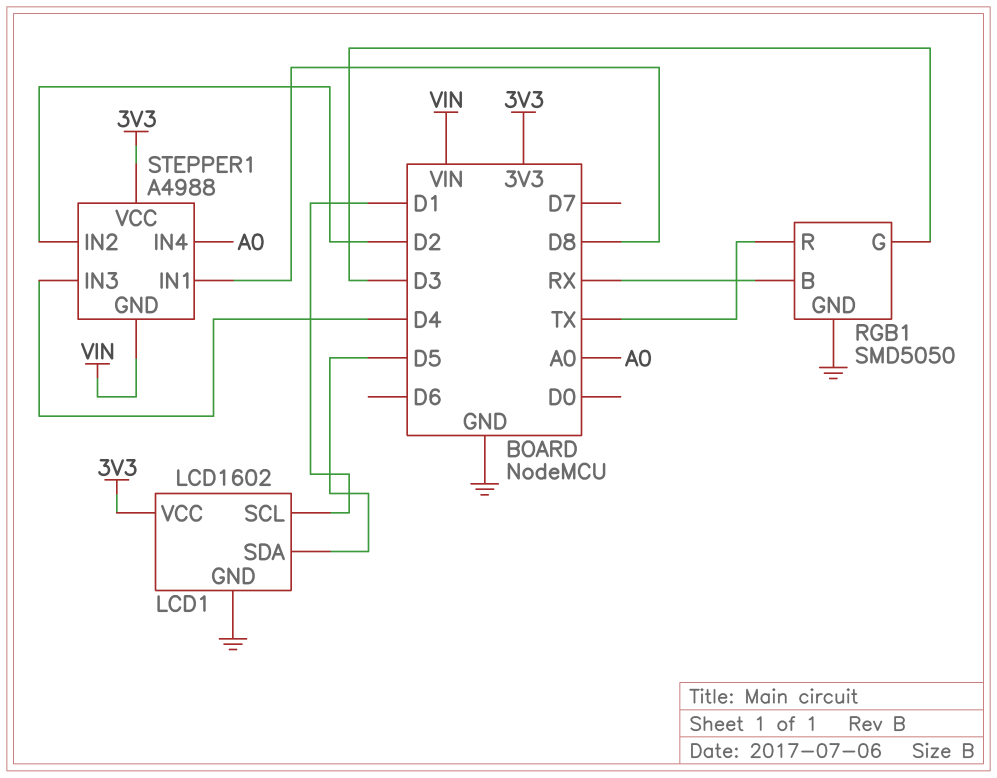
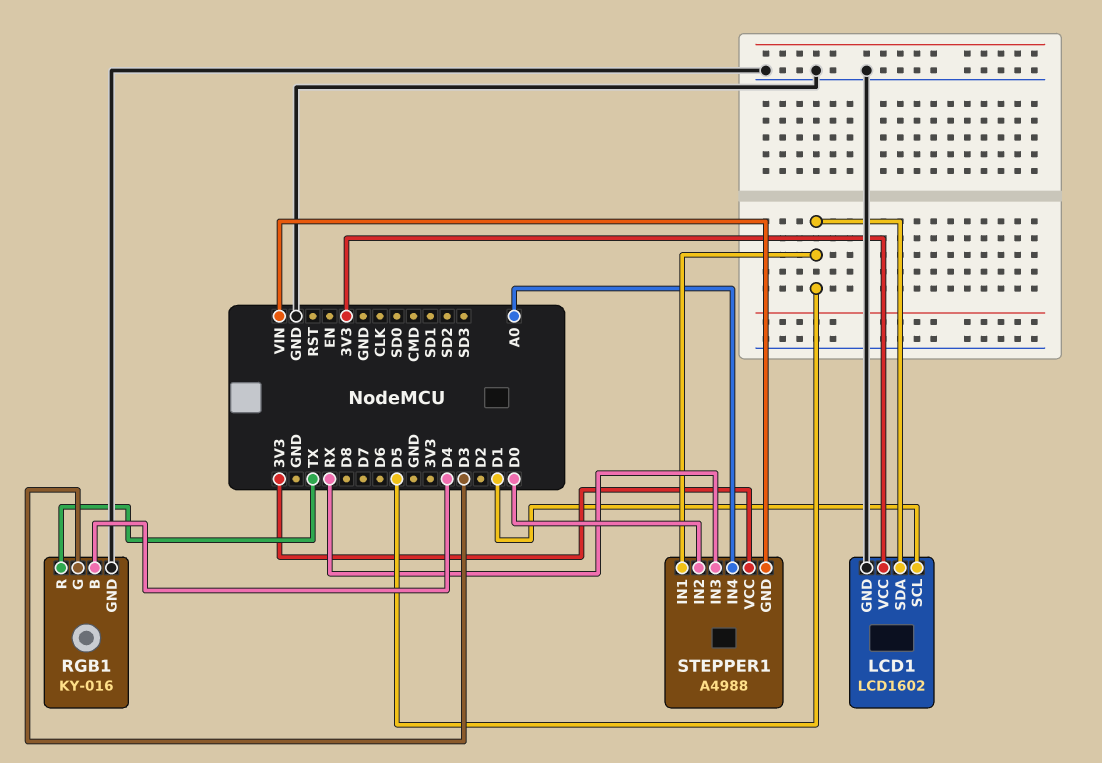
RGB1: SMD5050 -> KY-016
RGB1 pin B: RX -> D4
STEPPER1 pin IN1: D8 -> D5
STEPPER1 pin IN2: D2 -> D0
STEPPER1 pin IN3: D4 -> RX

